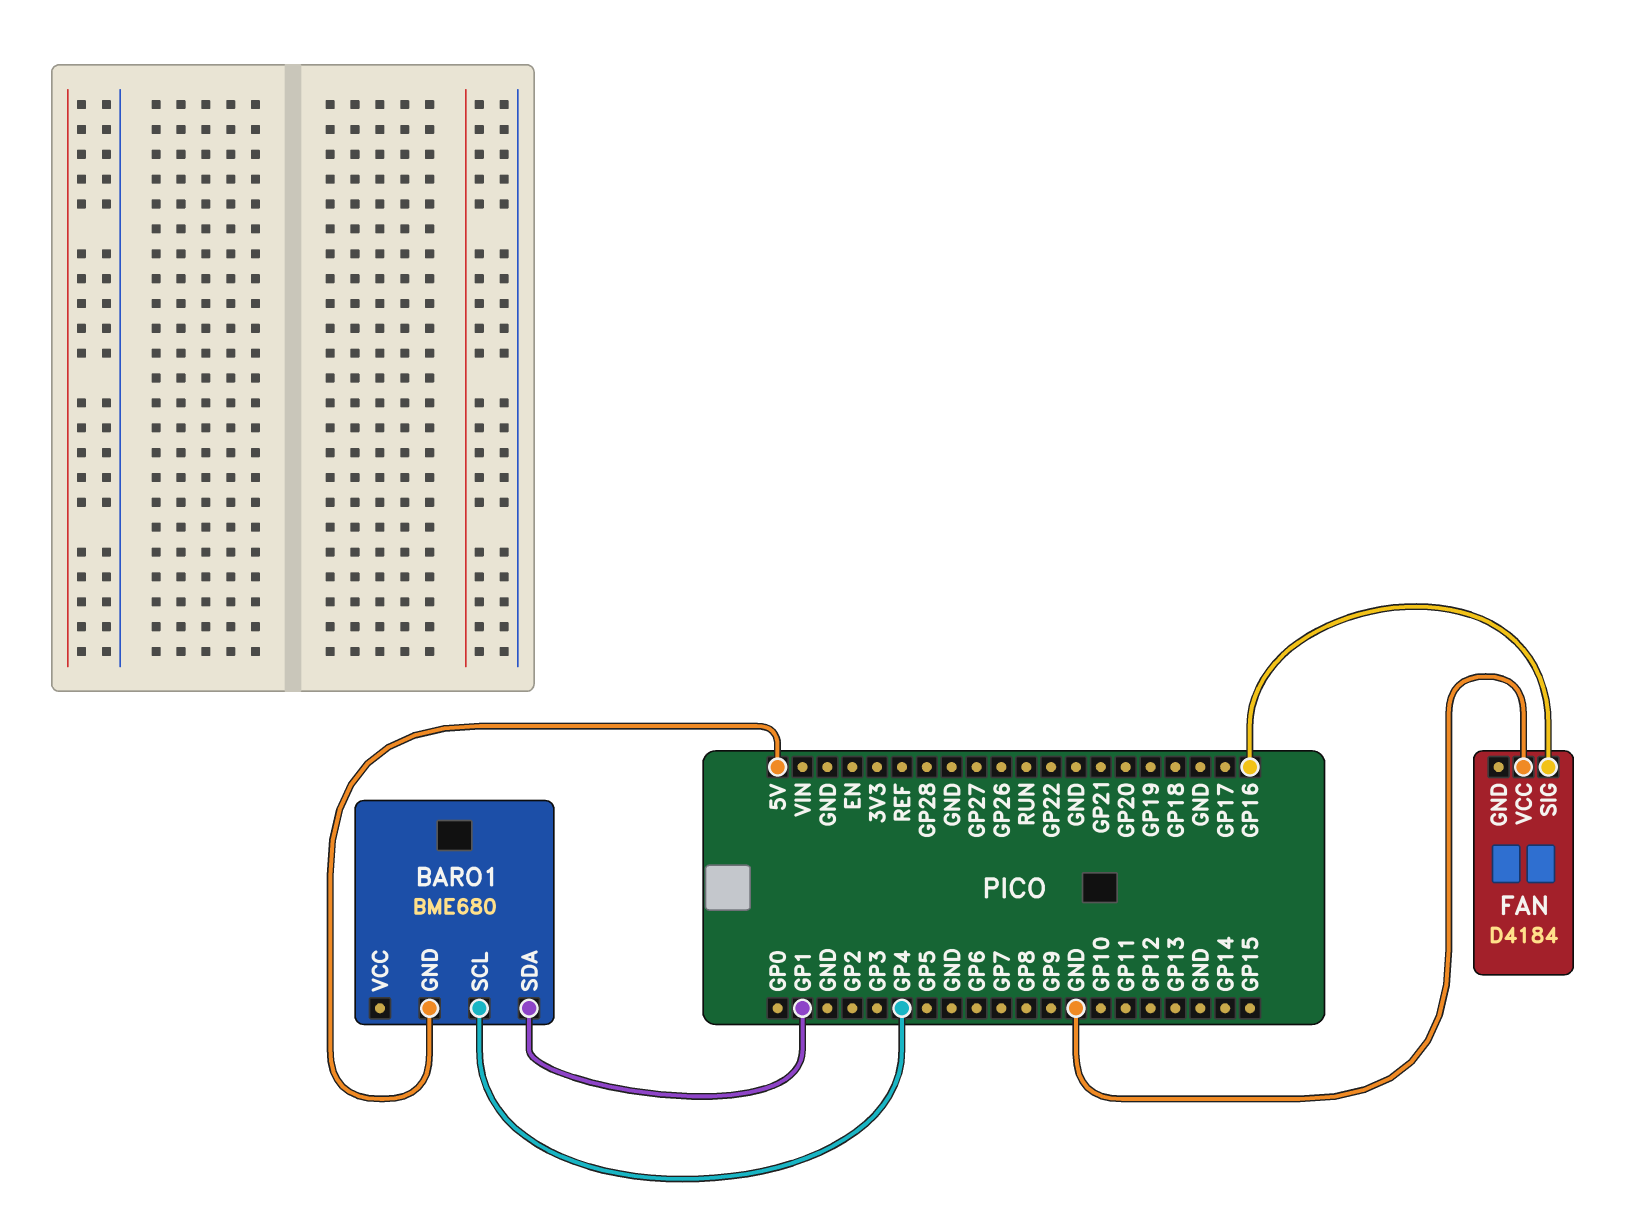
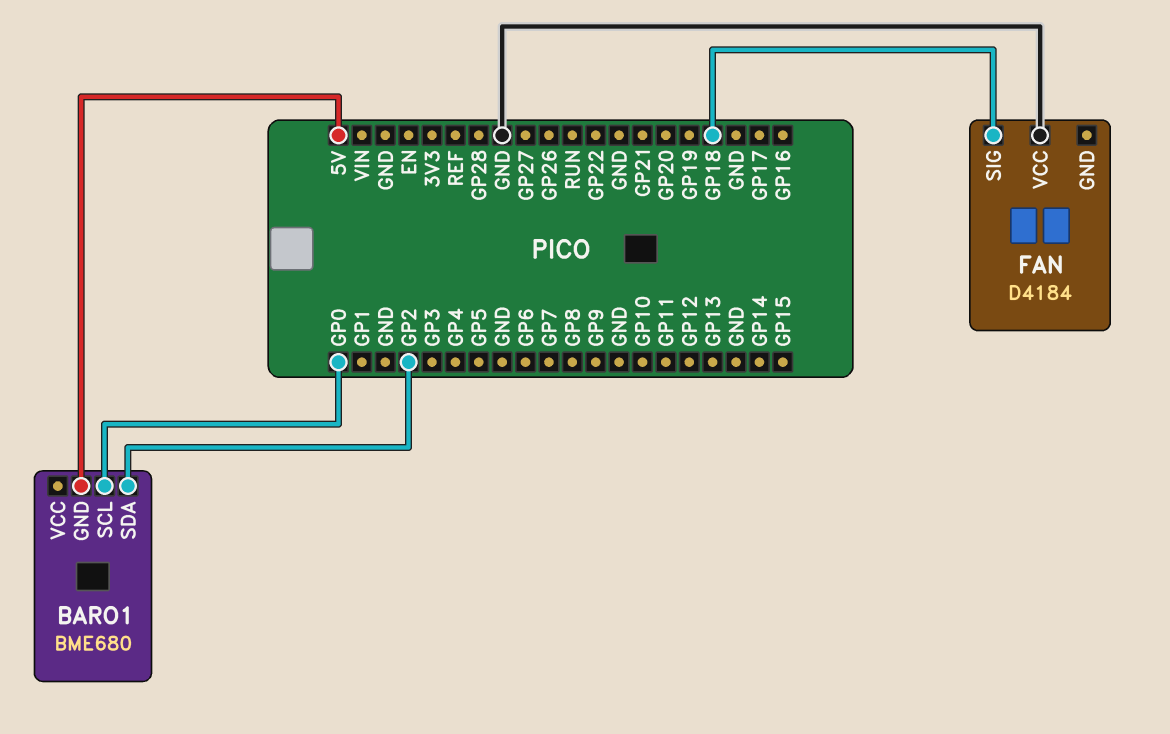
BARO1 pin SCL: GP4 -> GP0
BARO1 pin SDA: GP1 -> GP2
FAN pin SIG: GP16 -> GP18

